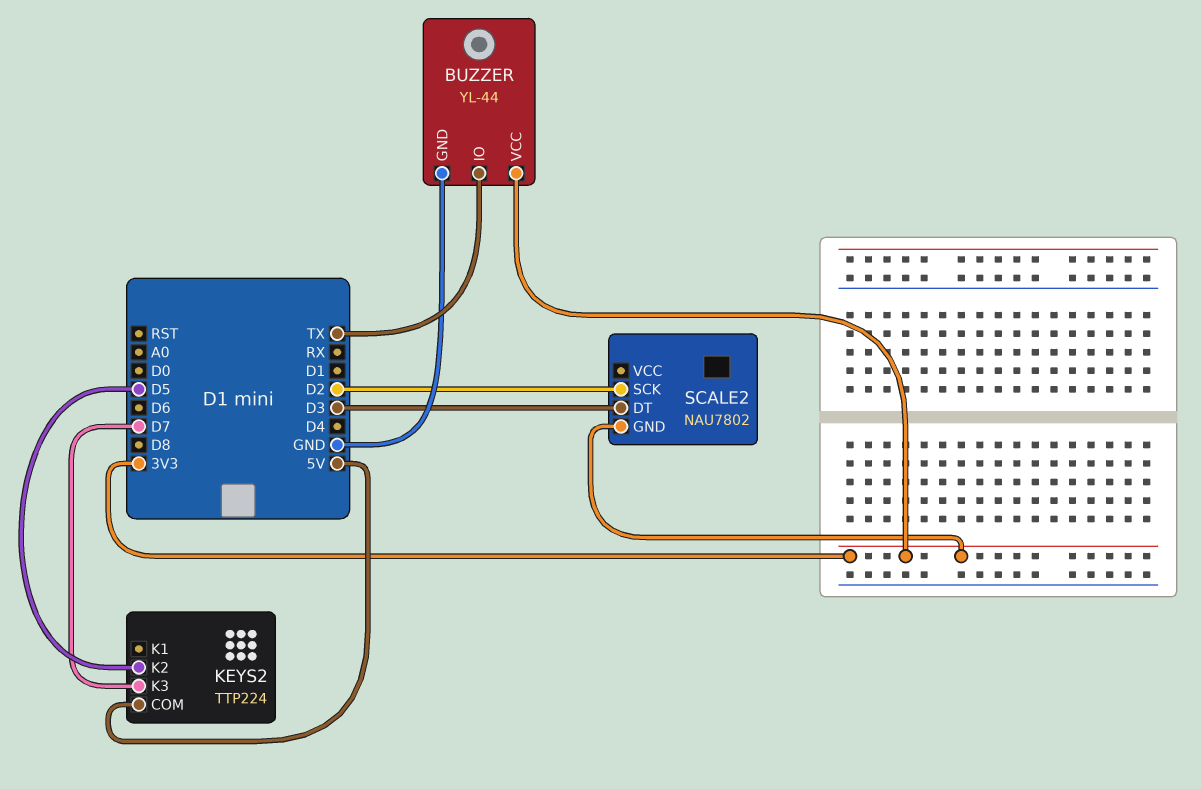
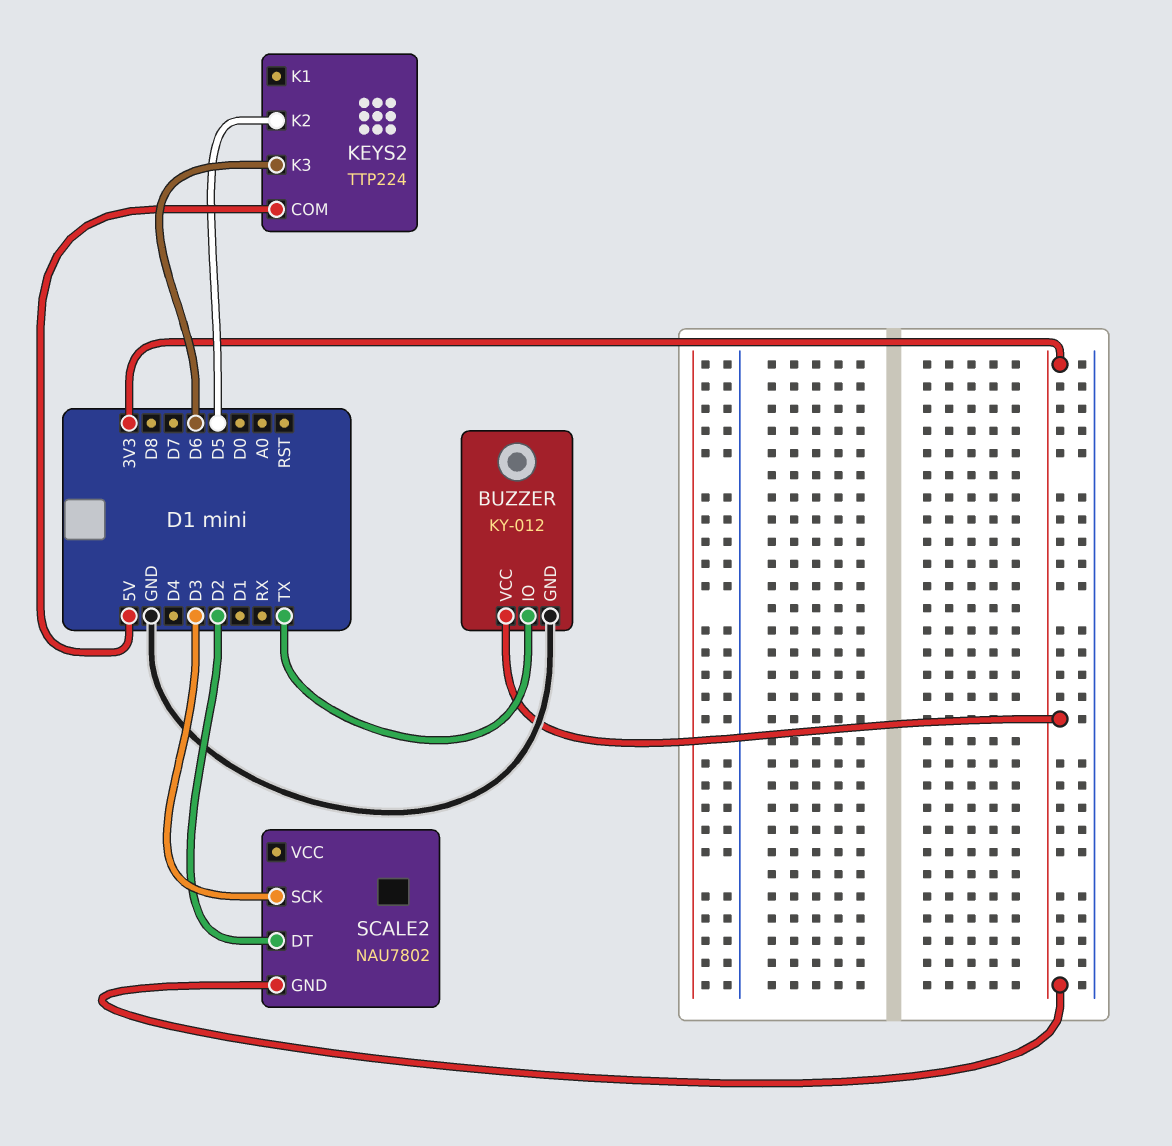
BUZZER: YL-44 -> KY-012
KEYS2 pin K3: D7 -> D6
SCALE2 pin DT: D3 -> D2
SCALE2 pin SCK: D2 -> D3

